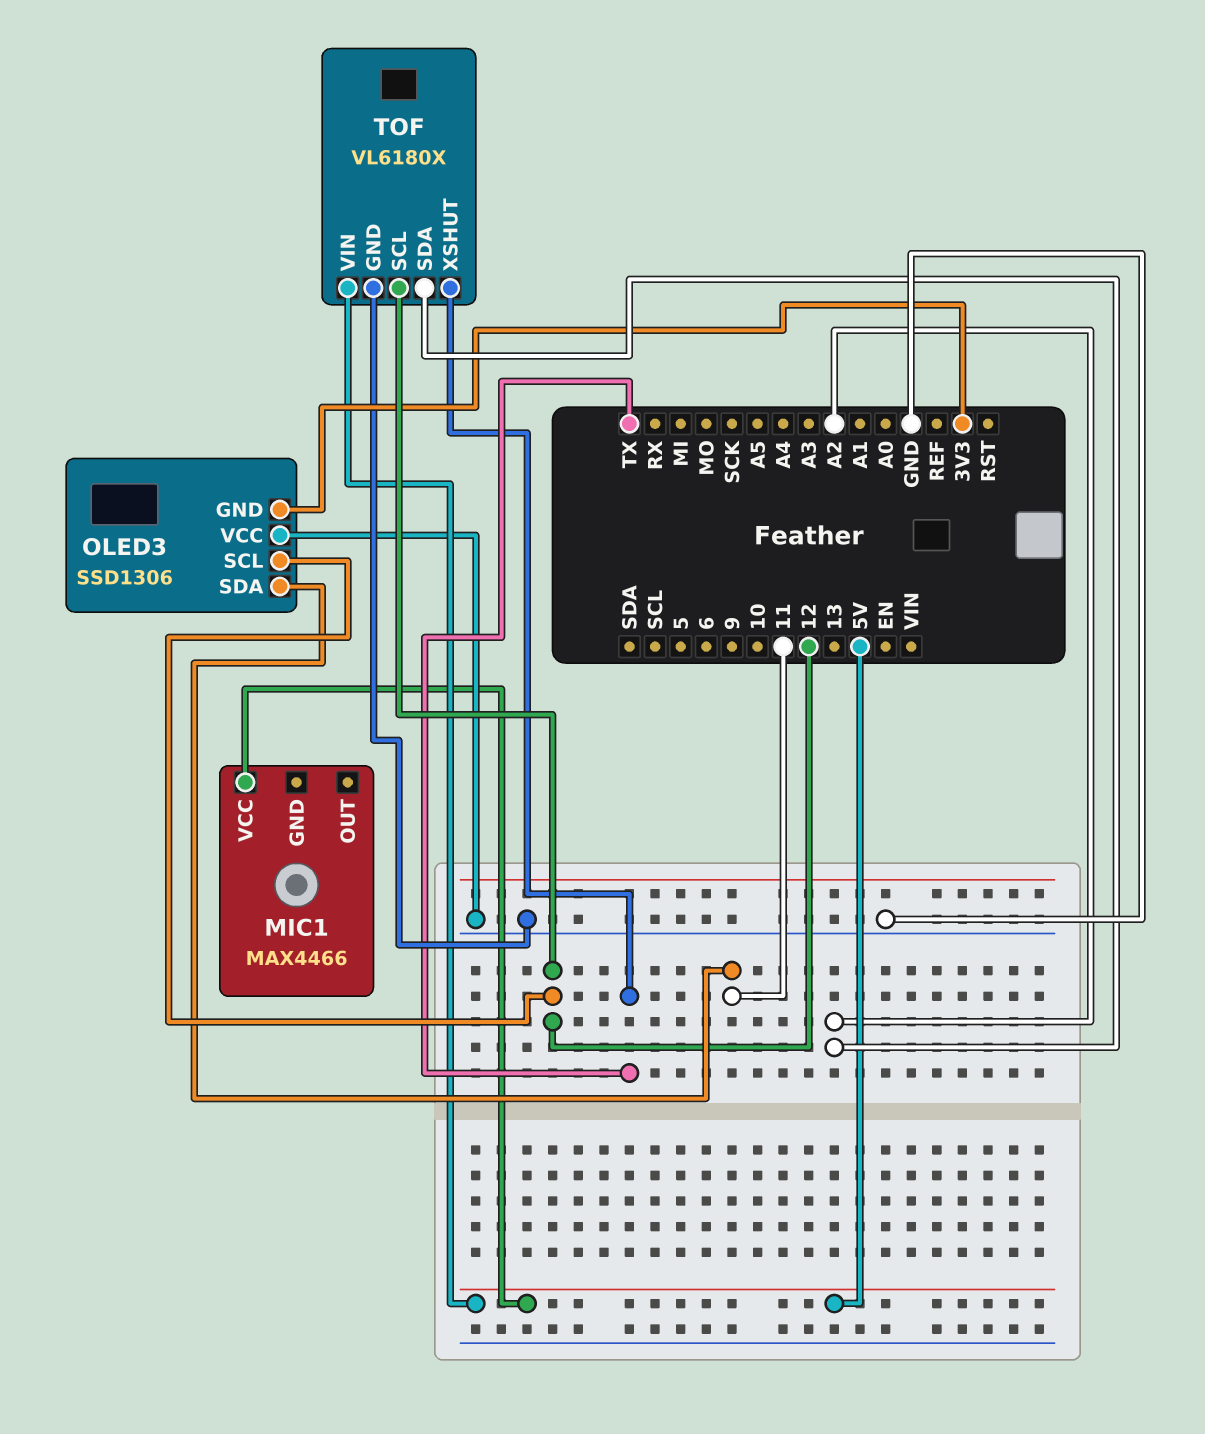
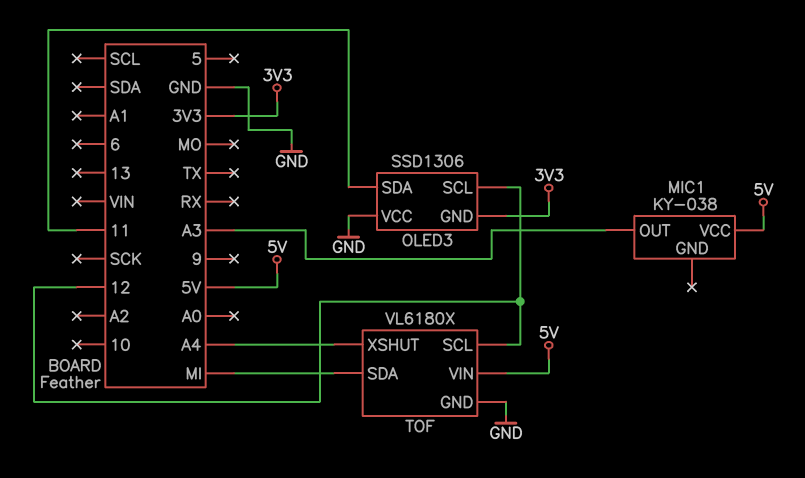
MIC1: MAX4466 -> KY-038
MIC1 pin OUT: none -> A3
TOF pin SDA: A2 -> MI
TOF pin XSHUT: TX -> A4

